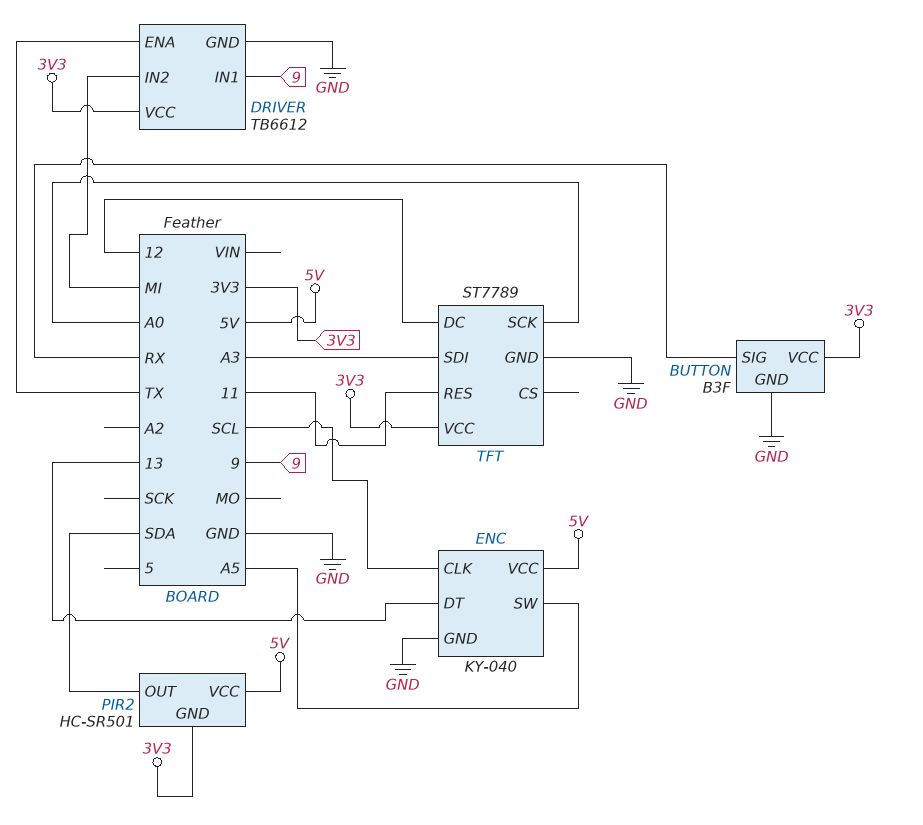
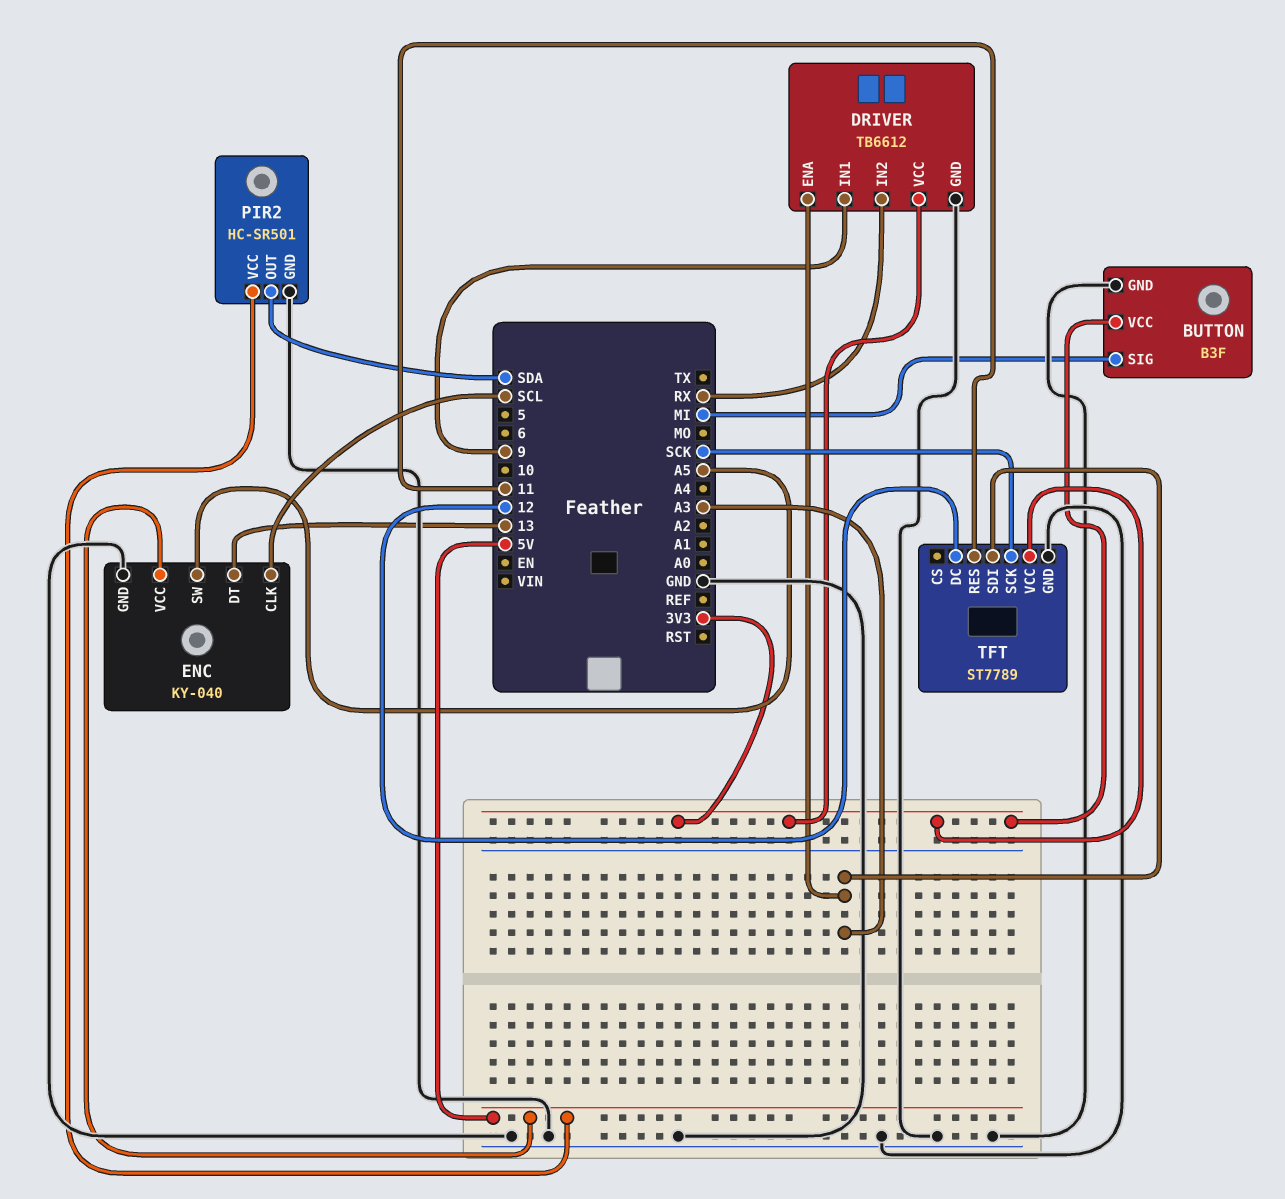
BUTTON pin SIG: RX -> MI
DRIVER pin ENA: TX -> A3
DRIVER pin IN2: MI -> RX
PIR2 pin GND: 3V3 -> GND
TFT pin SCK: A0 -> SCK

